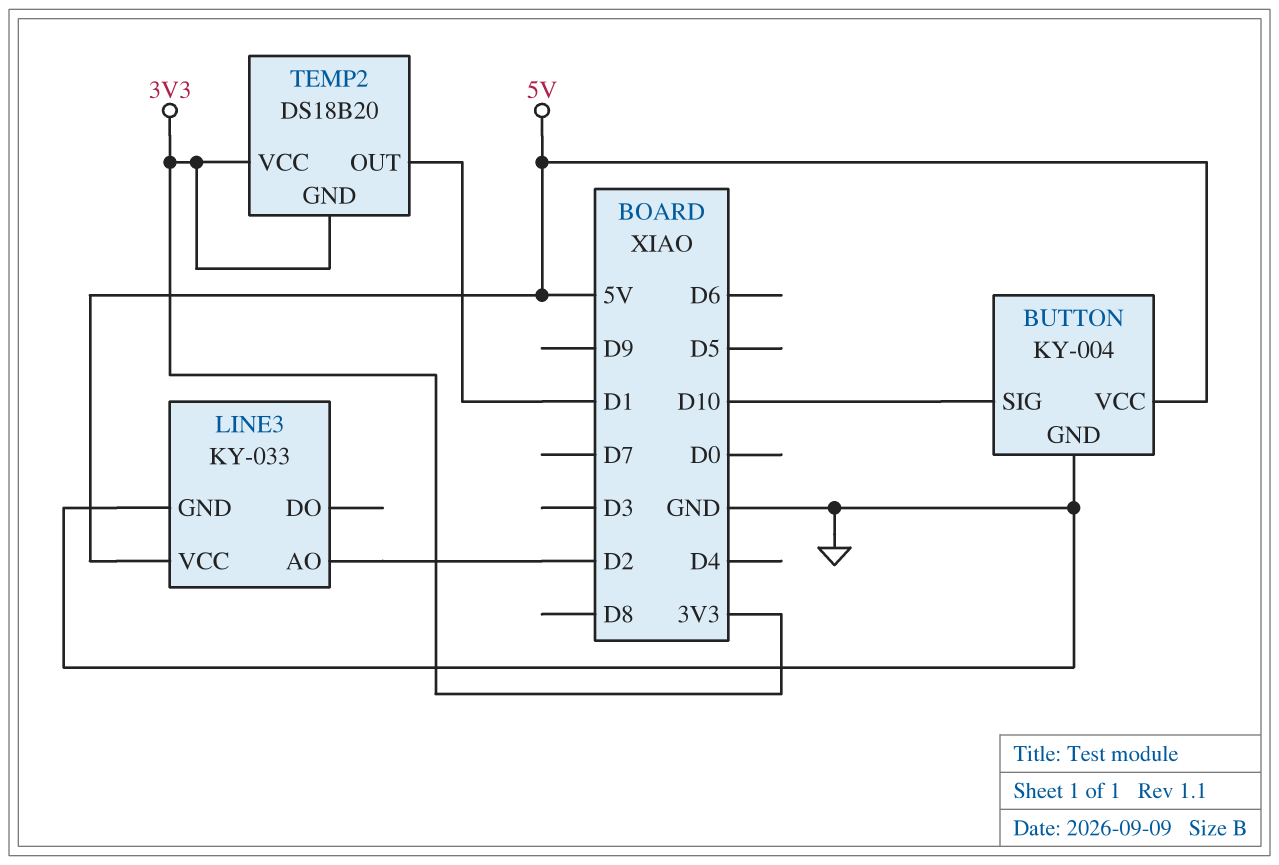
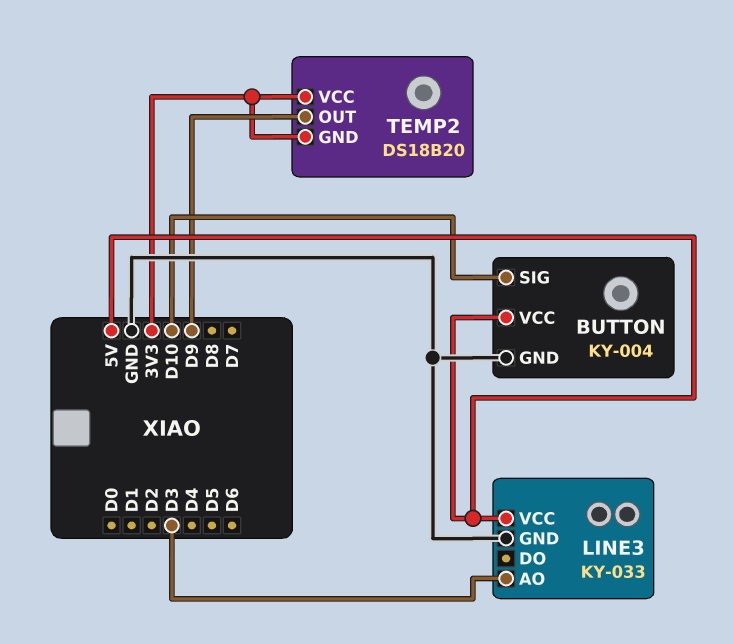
LINE3 pin AO: D2 -> D3
TEMP2 pin OUT: D1 -> D9

